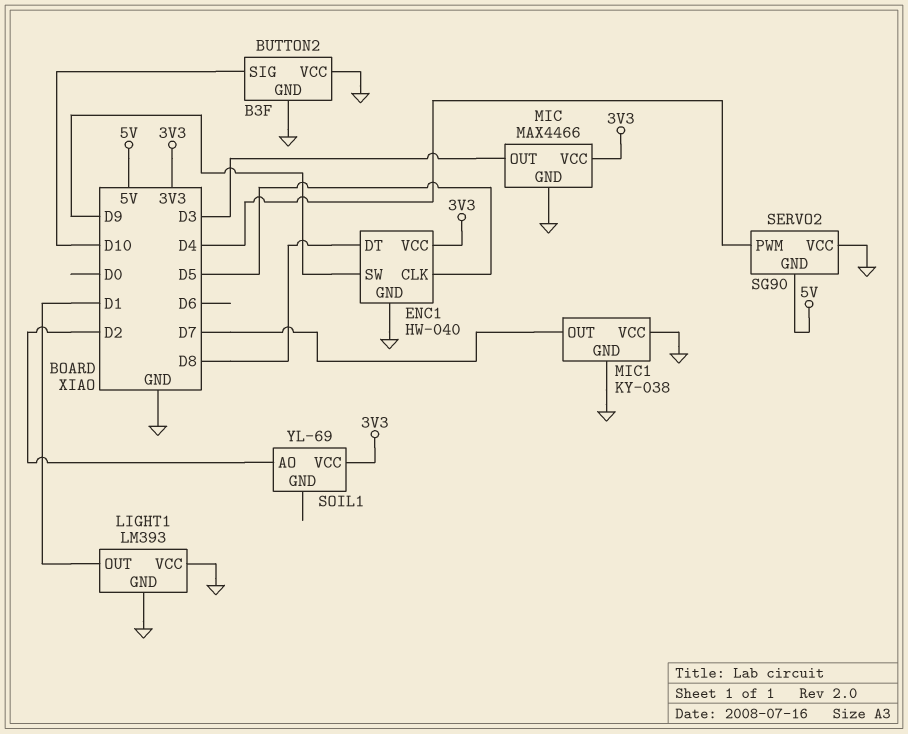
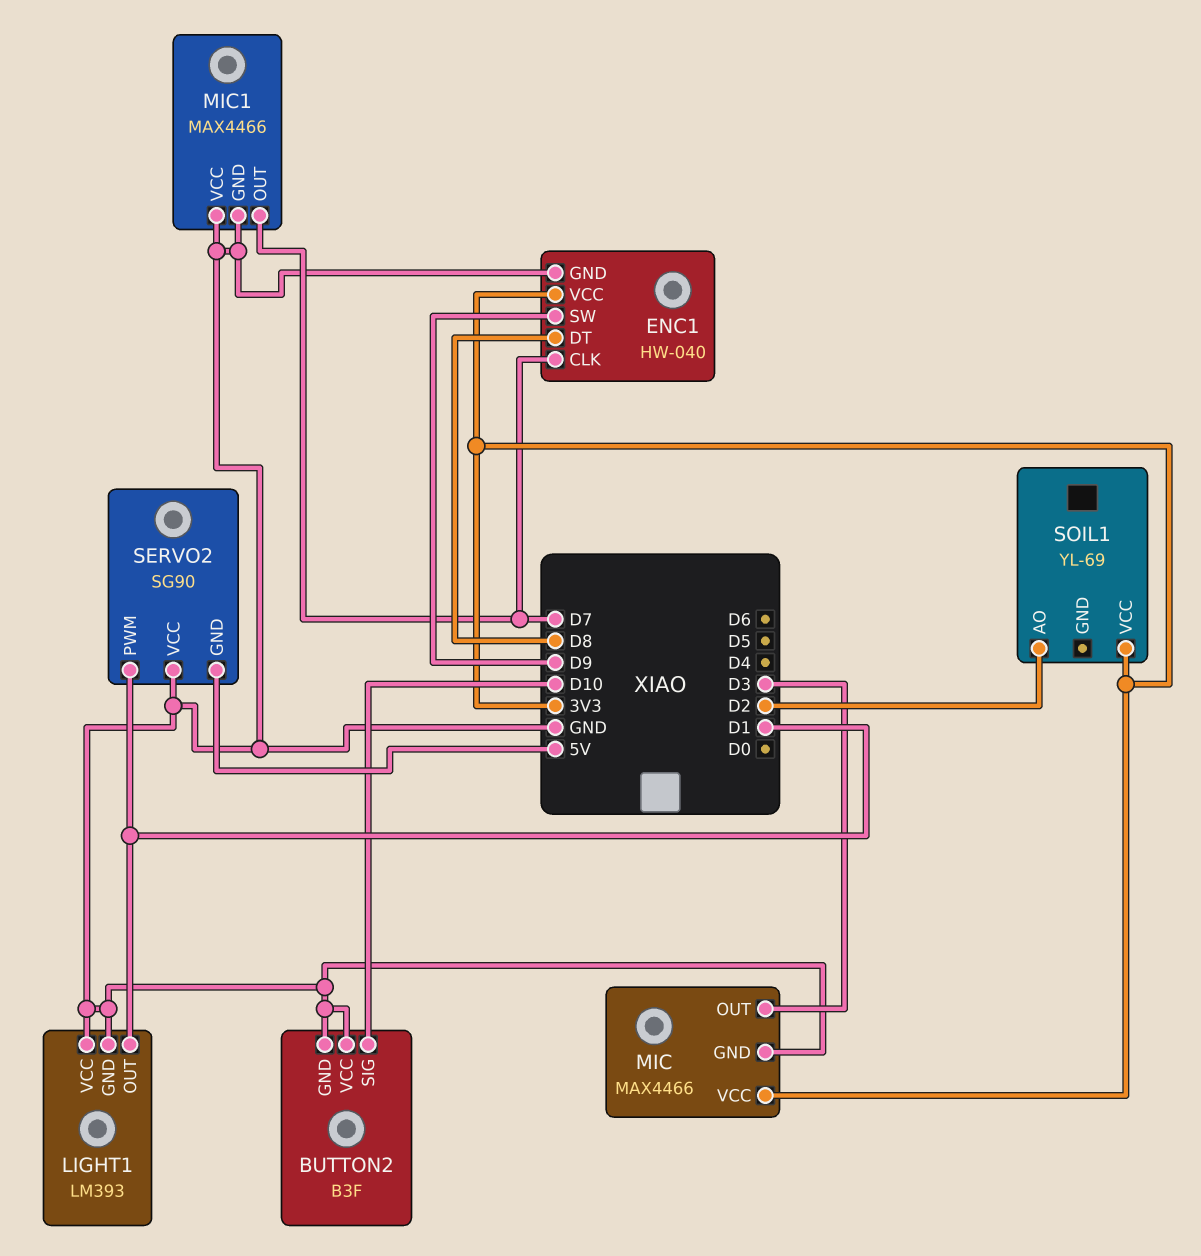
ENC1 pin CLK: D5 -> D7
MIC1: KY-038 -> MAX4466
SERVO2 pin PWM: D4 -> D1

